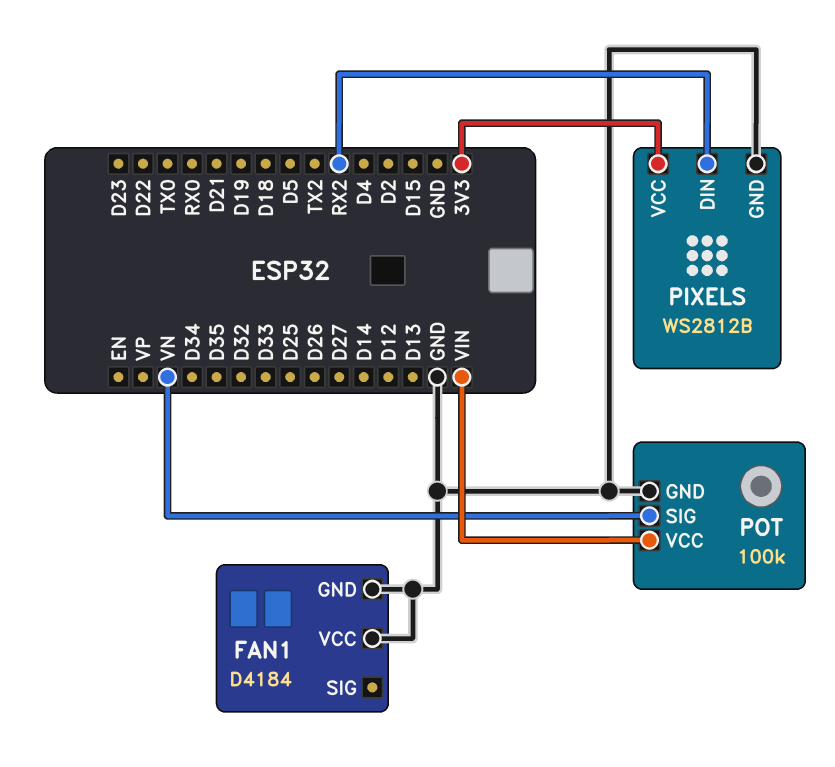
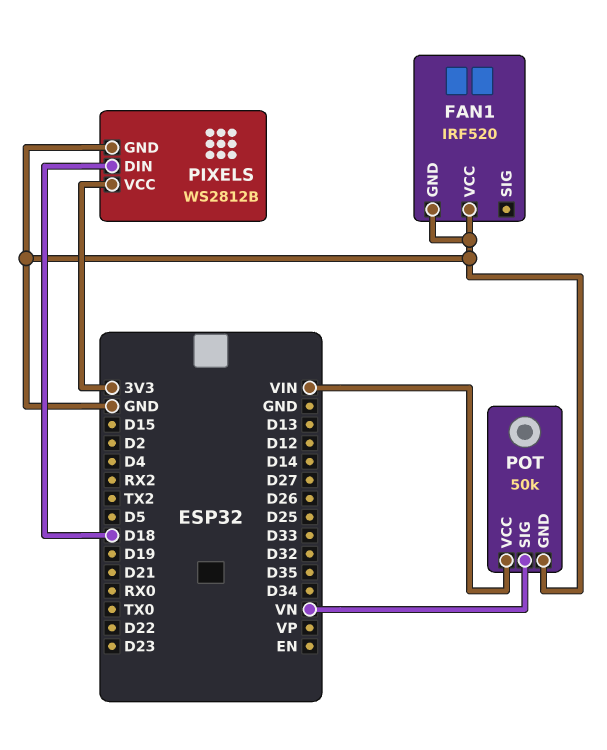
FAN1: D4184 -> IRF520
PIXELS pin DIN: RX2 -> D18
POT: 100k -> 50k

